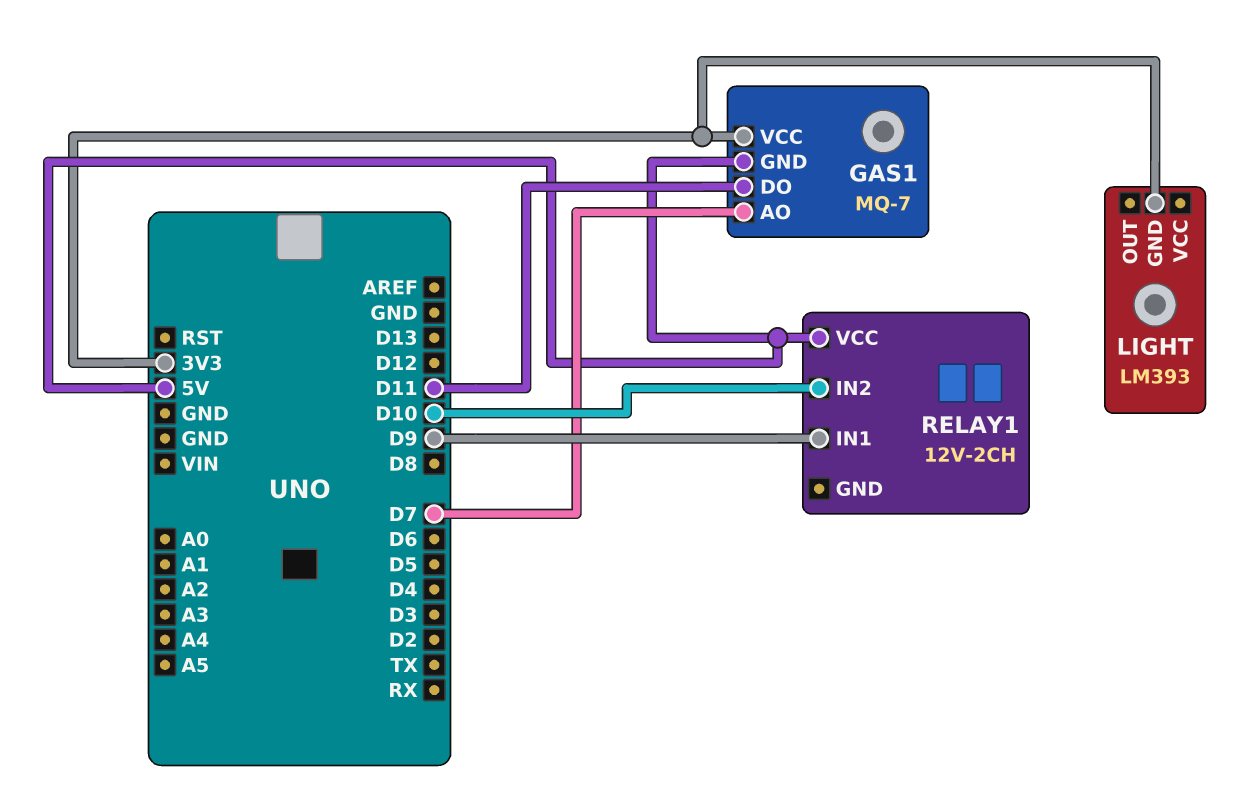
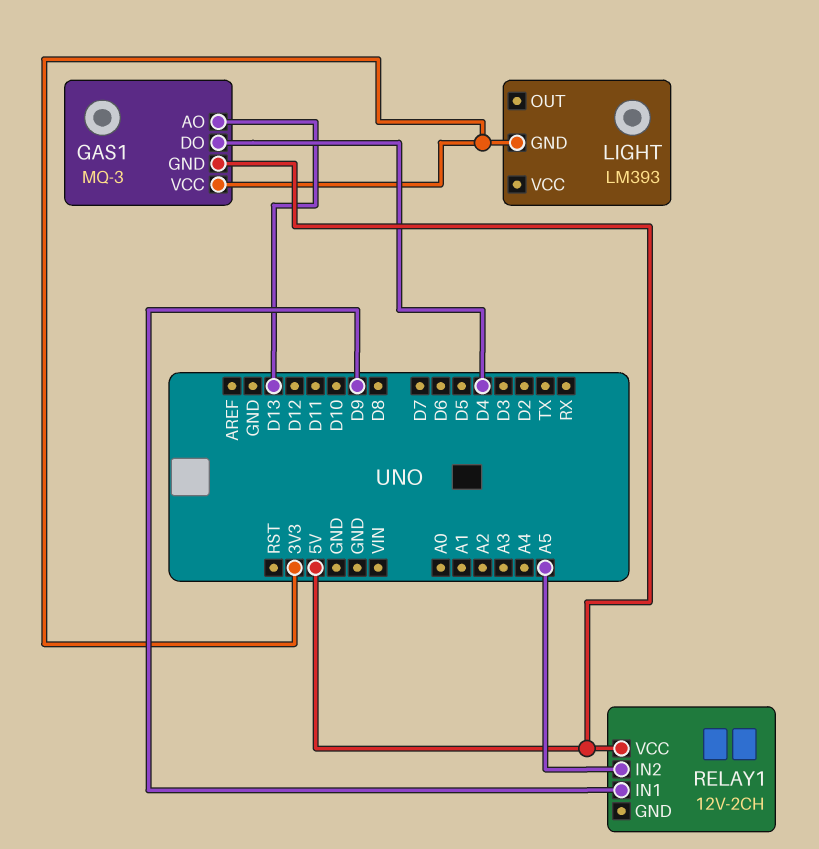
GAS1: MQ-7 -> MQ-3
GAS1 pin AO: D7 -> D13
GAS1 pin DO: D11 -> D4
RELAY1 pin IN2: D10 -> A5

